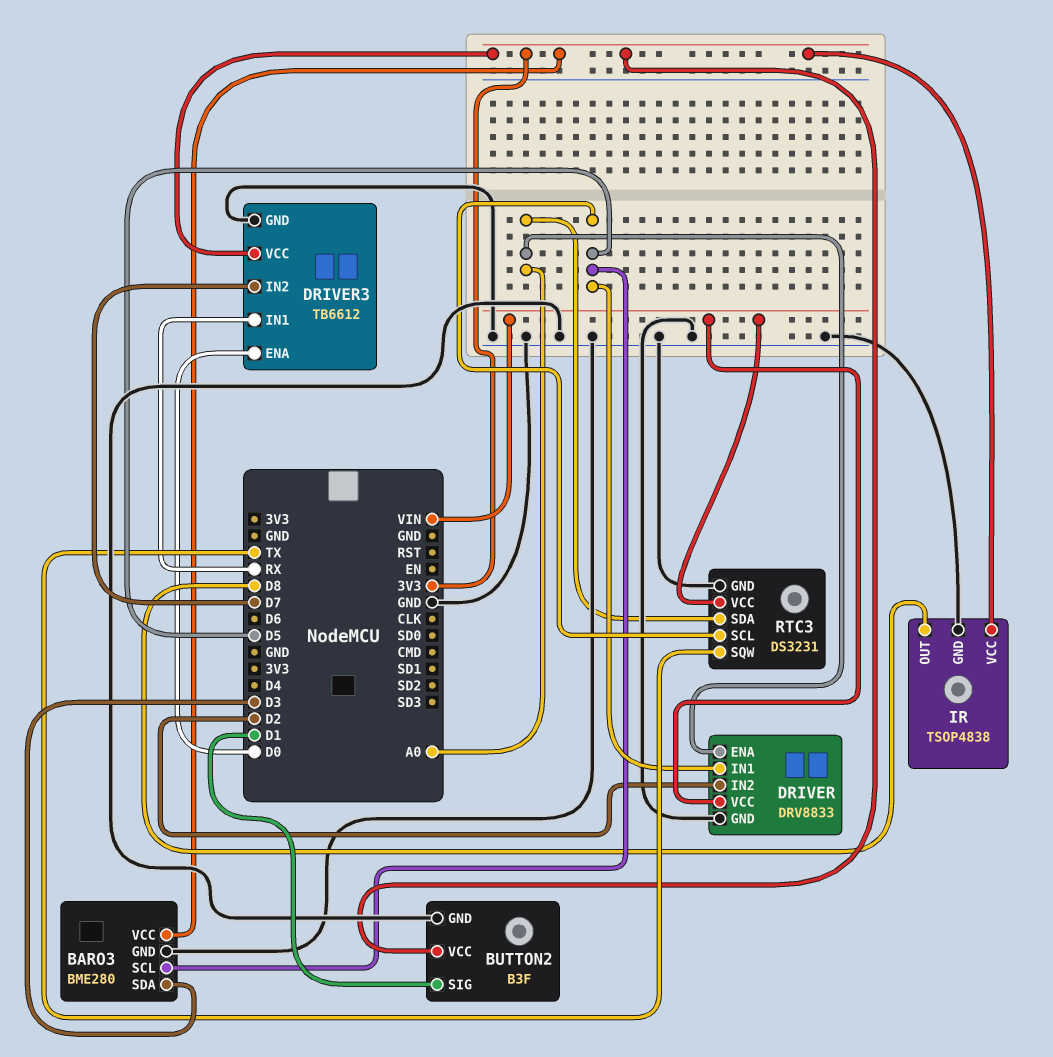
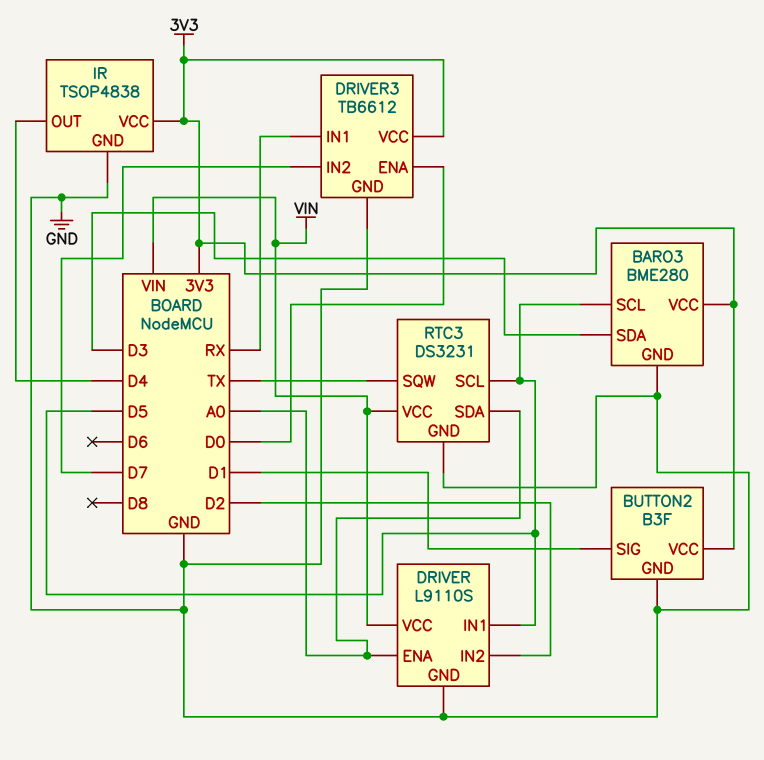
DRIVER: DRV8833 -> L9110S
IR pin OUT: D8 -> D4

